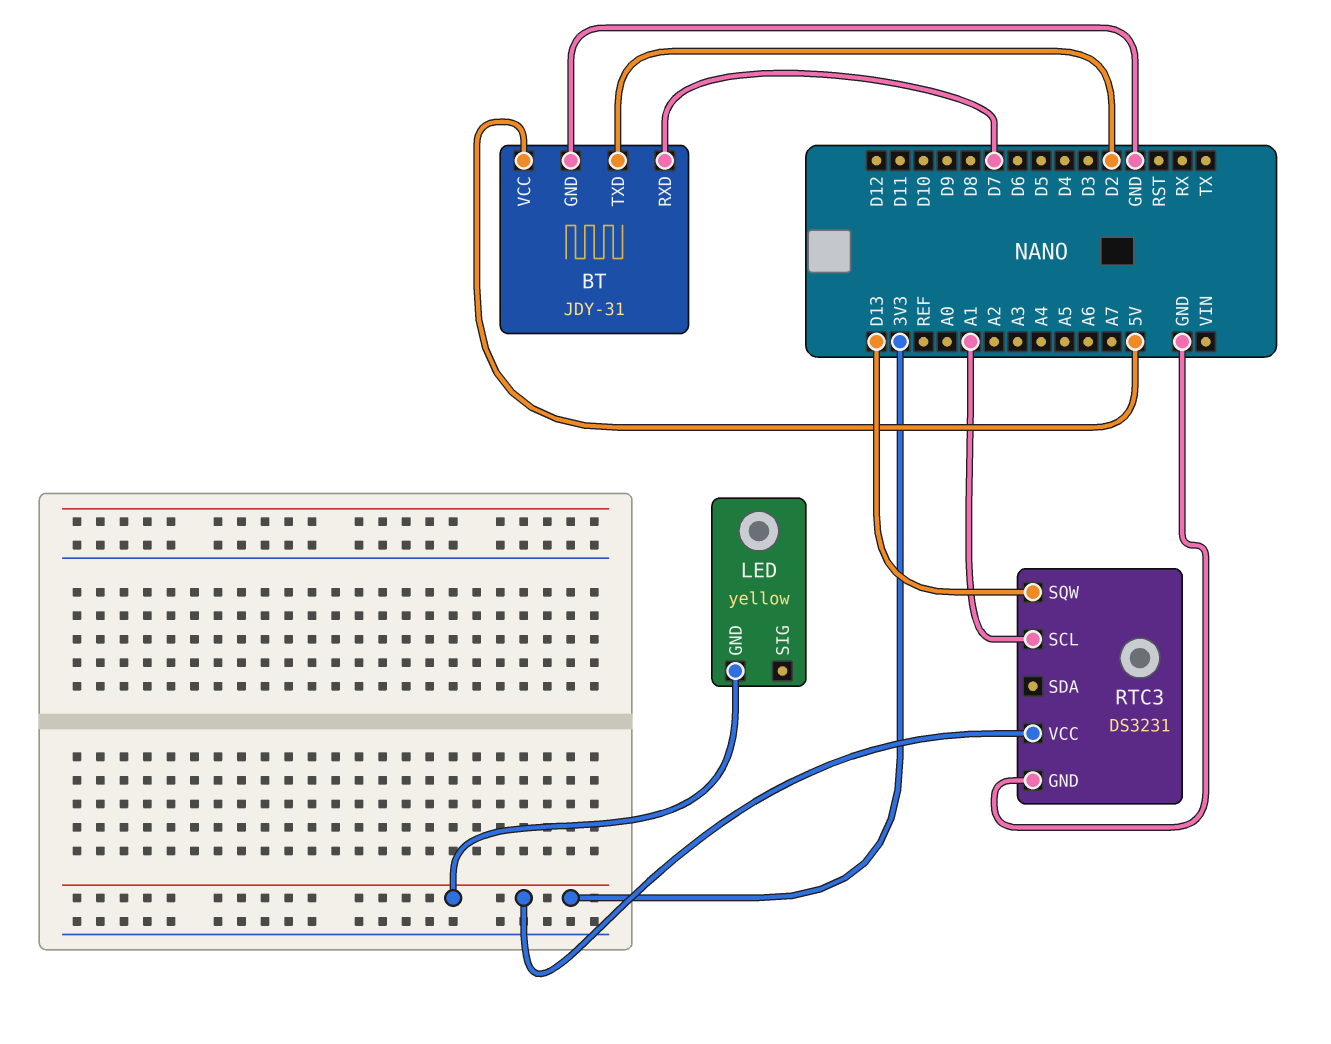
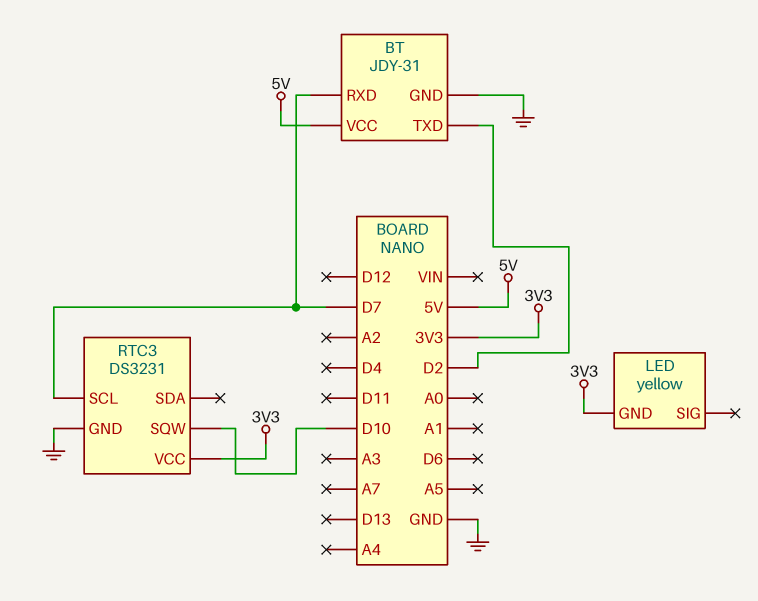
RTC3 pin SCL: A1 -> D7
RTC3 pin SQW: D13 -> D10

